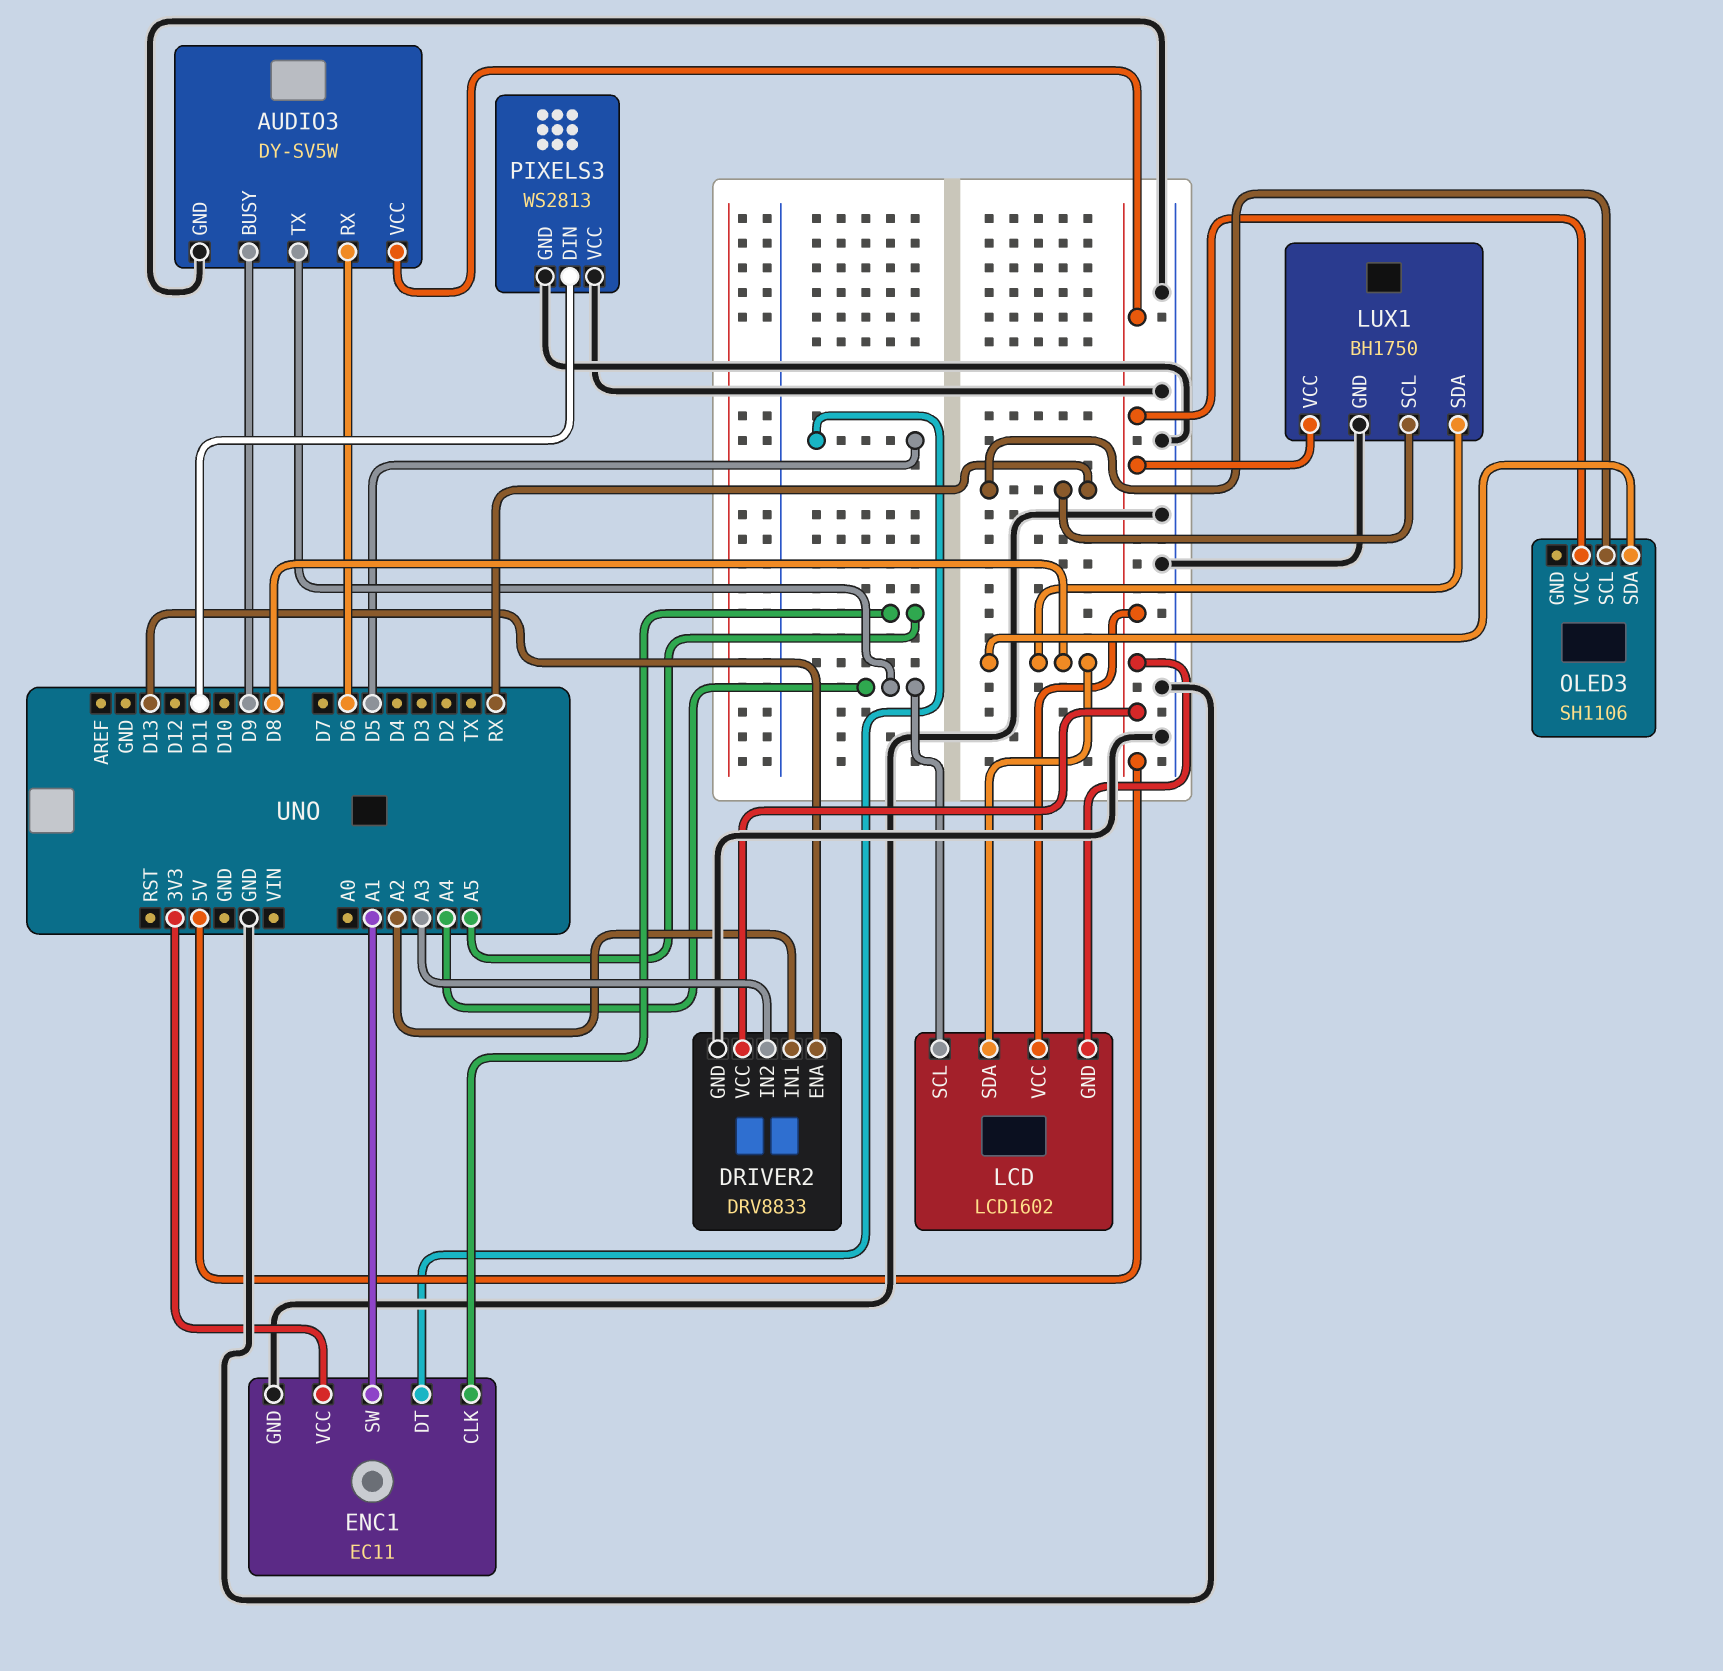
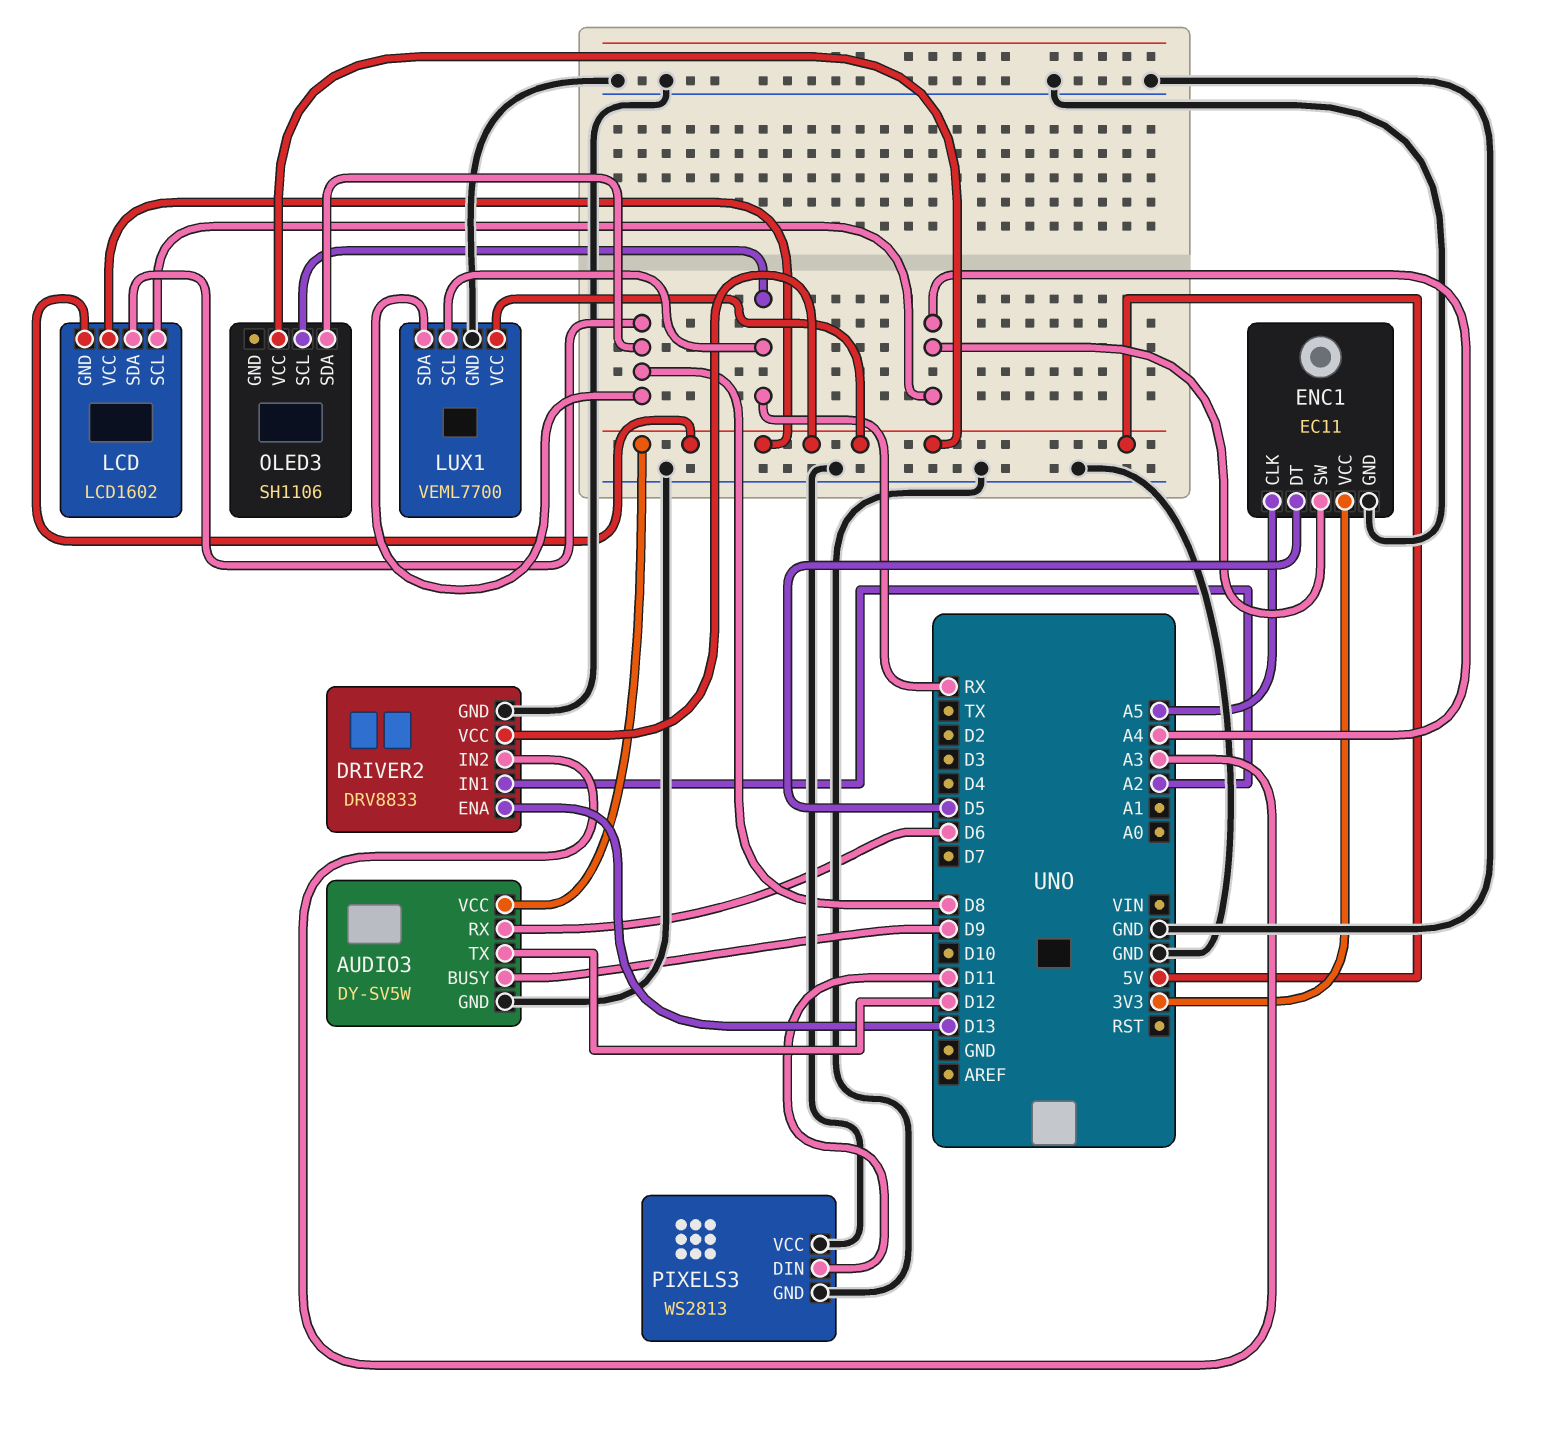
AUDIO3 pin TX: A4 -> D12
ENC1 pin SW: A1 -> A4
LUX1: BH1750 -> VEML7700

